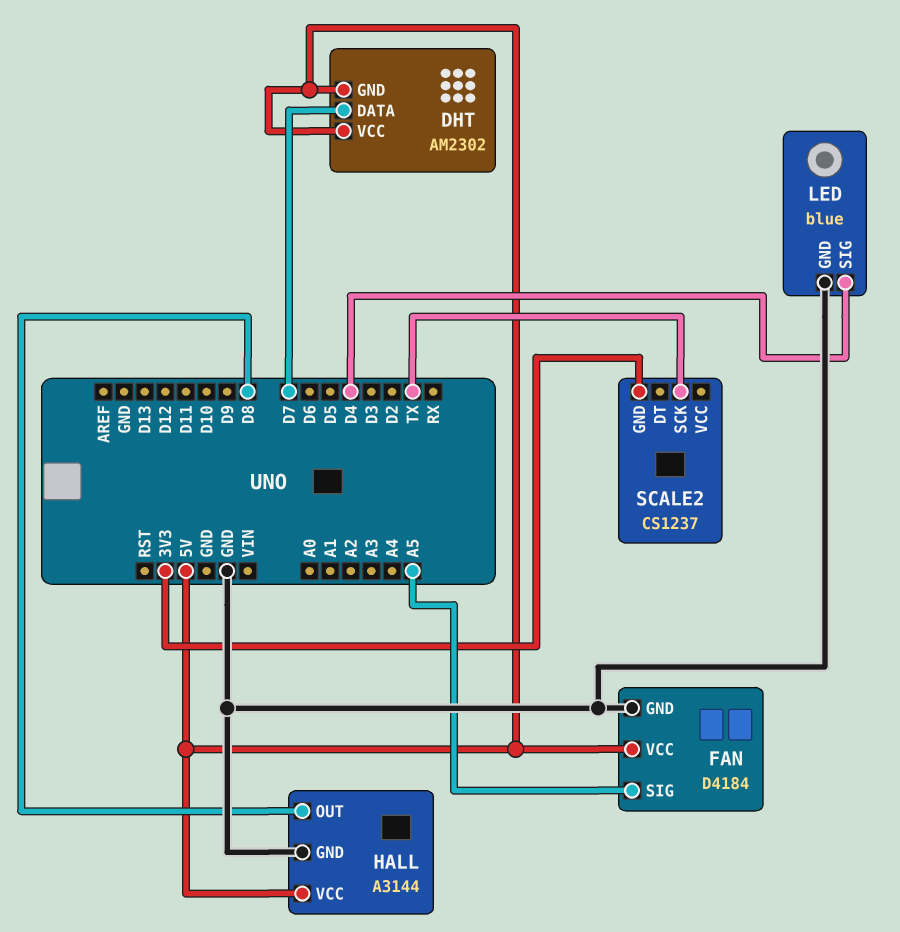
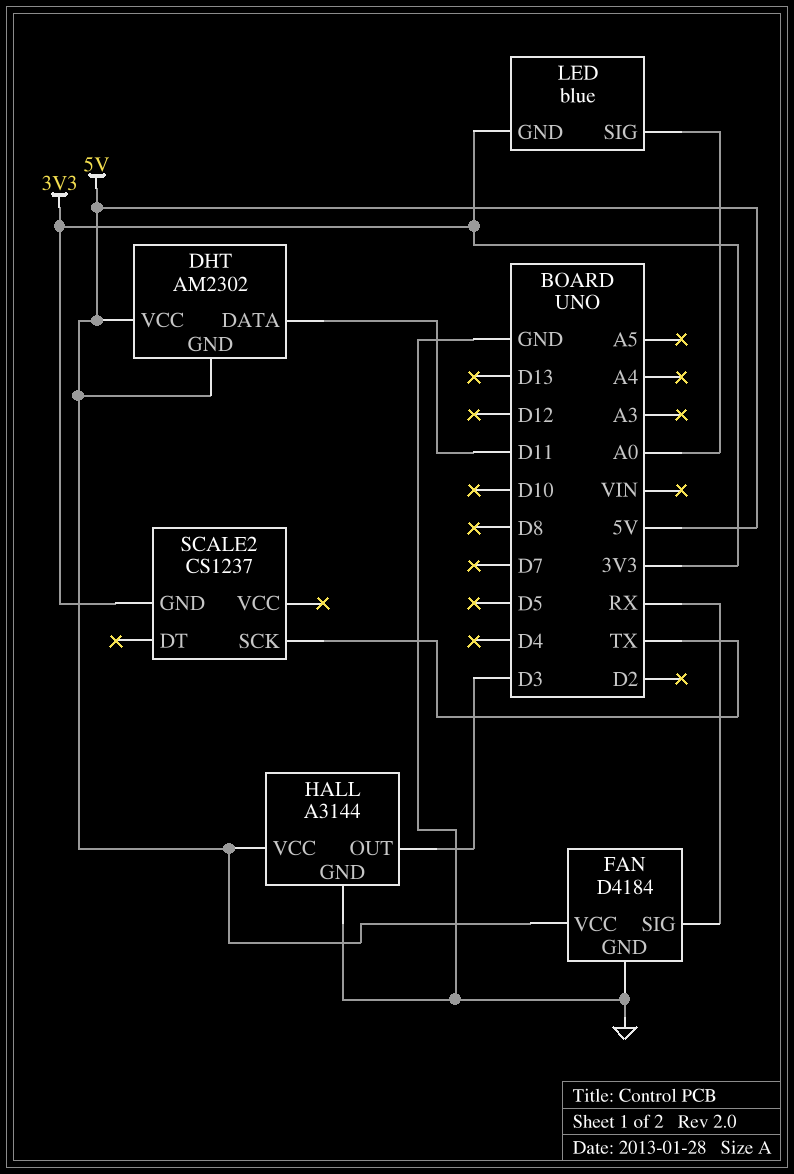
DHT pin DATA: D7 -> D11
FAN pin SIG: A5 -> RX
HALL pin OUT: D8 -> D3
LED pin GND: GND -> 3V3
LED pin SIG: D4 -> A0

